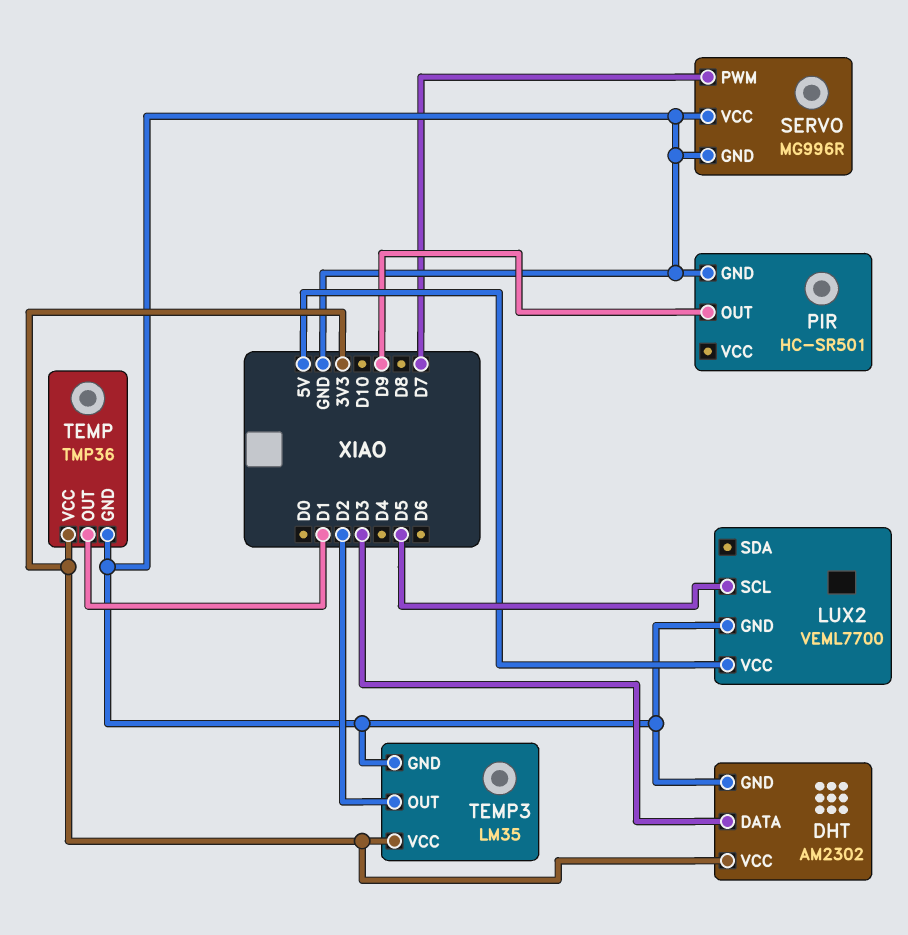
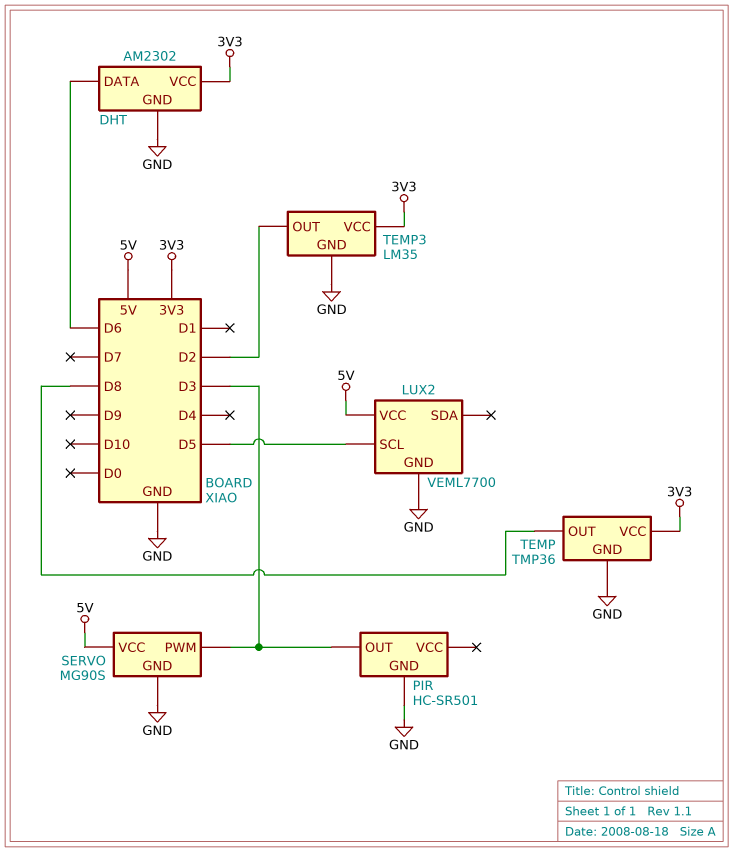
DHT pin DATA: D3 -> D6
PIR pin OUT: D9 -> D3
SERVO: MG996R -> MG90S
SERVO pin PWM: D7 -> D3
SERVO pin VCC: GND -> 5V
TEMP pin OUT: D1 -> D8

